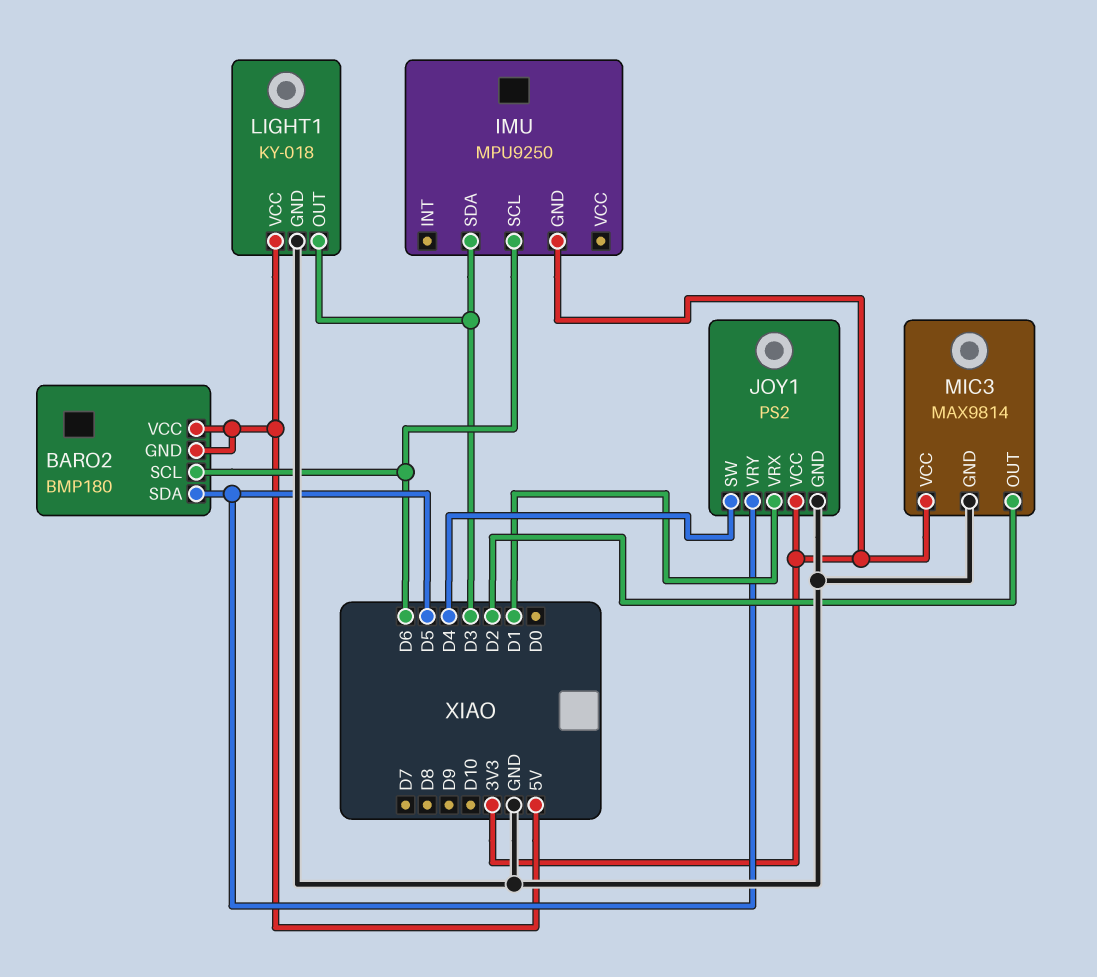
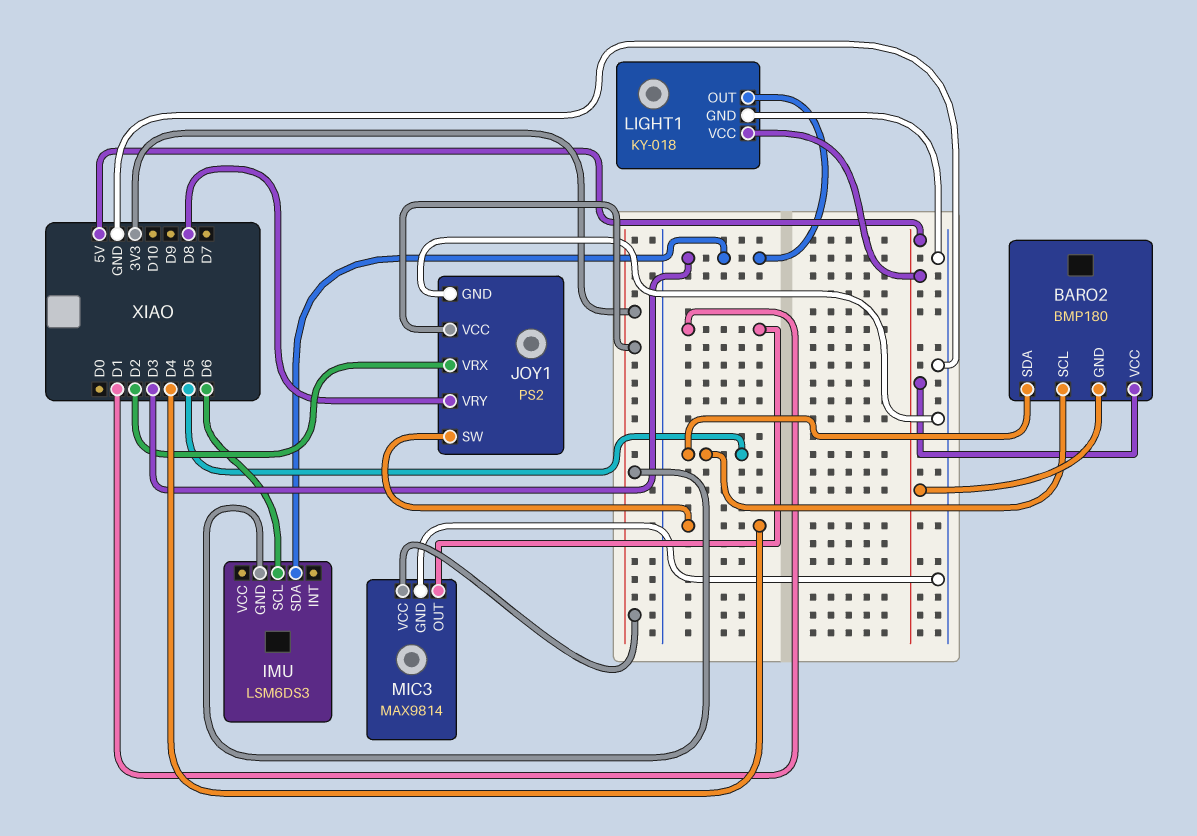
BARO2 pin SCL: D6 -> D5
IMU: MPU9250 -> LSM6DS3
JOY1 pin VRX: D1 -> D2
JOY1 pin VRY: D5 -> D8
MIC3 pin OUT: D2 -> D1

